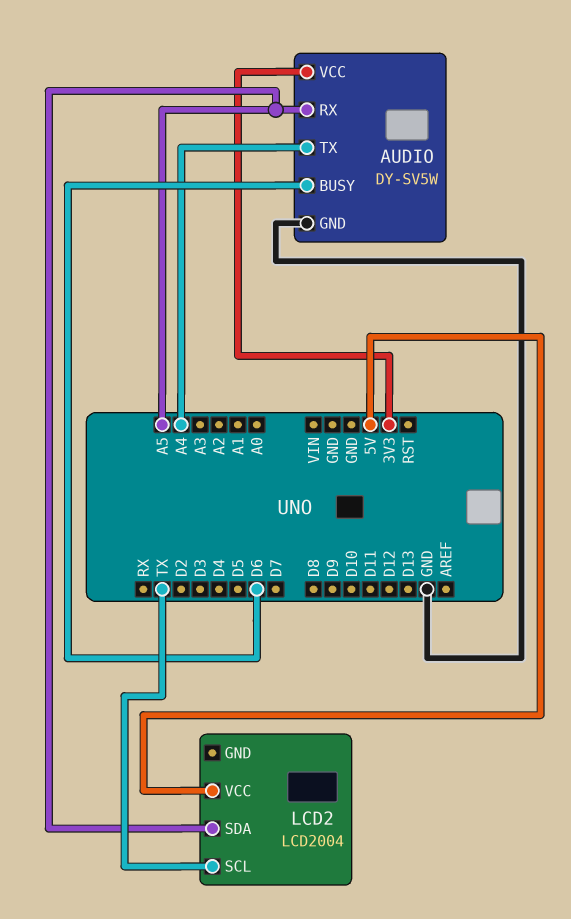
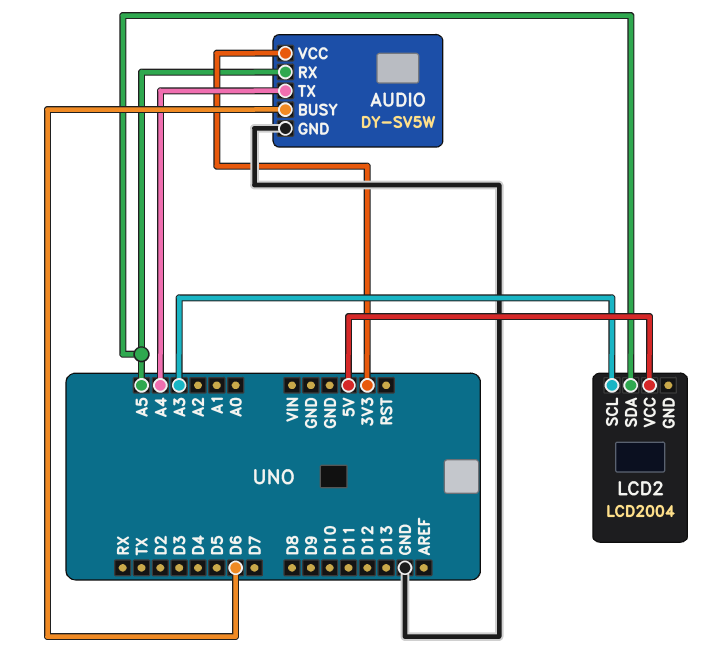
LCD2 pin SCL: TX -> A3

